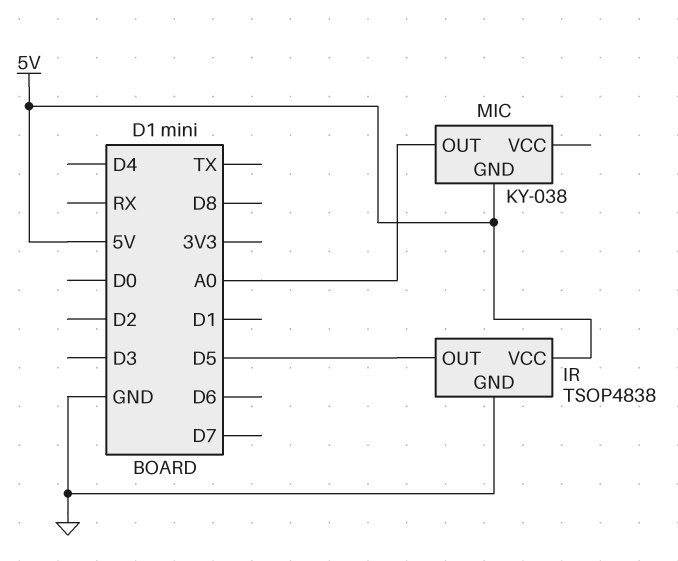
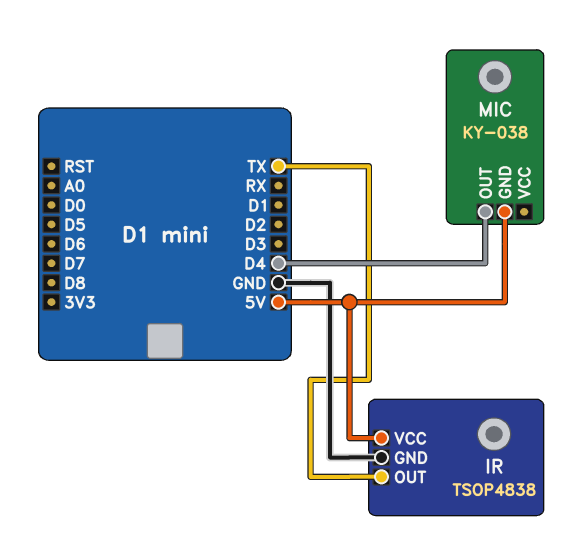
IR pin OUT: D5 -> TX
MIC pin OUT: A0 -> D4

